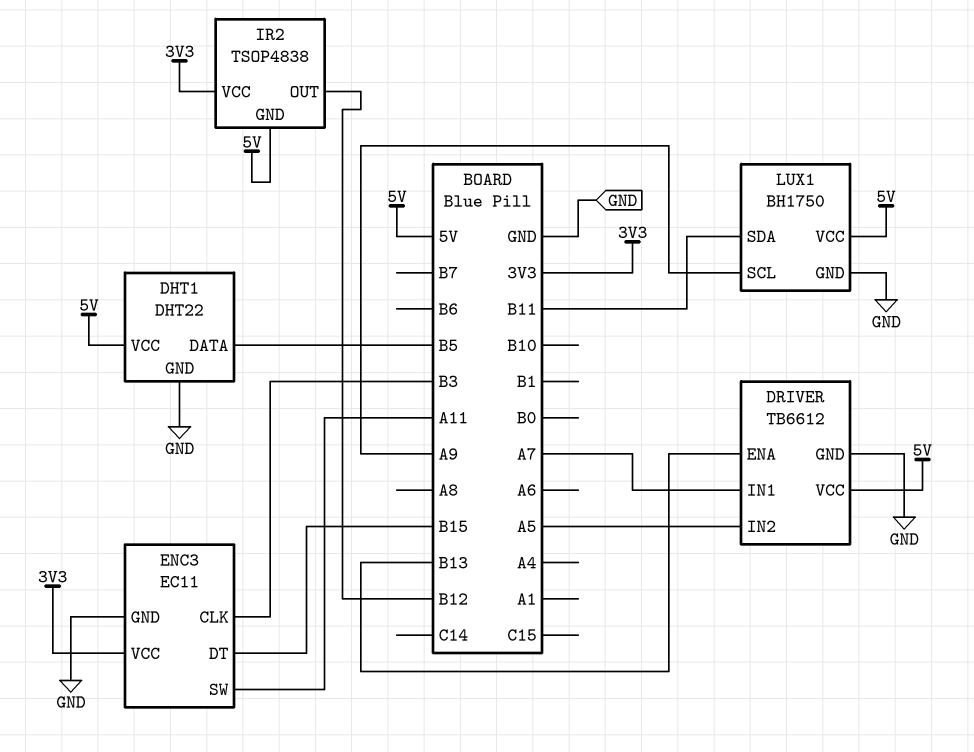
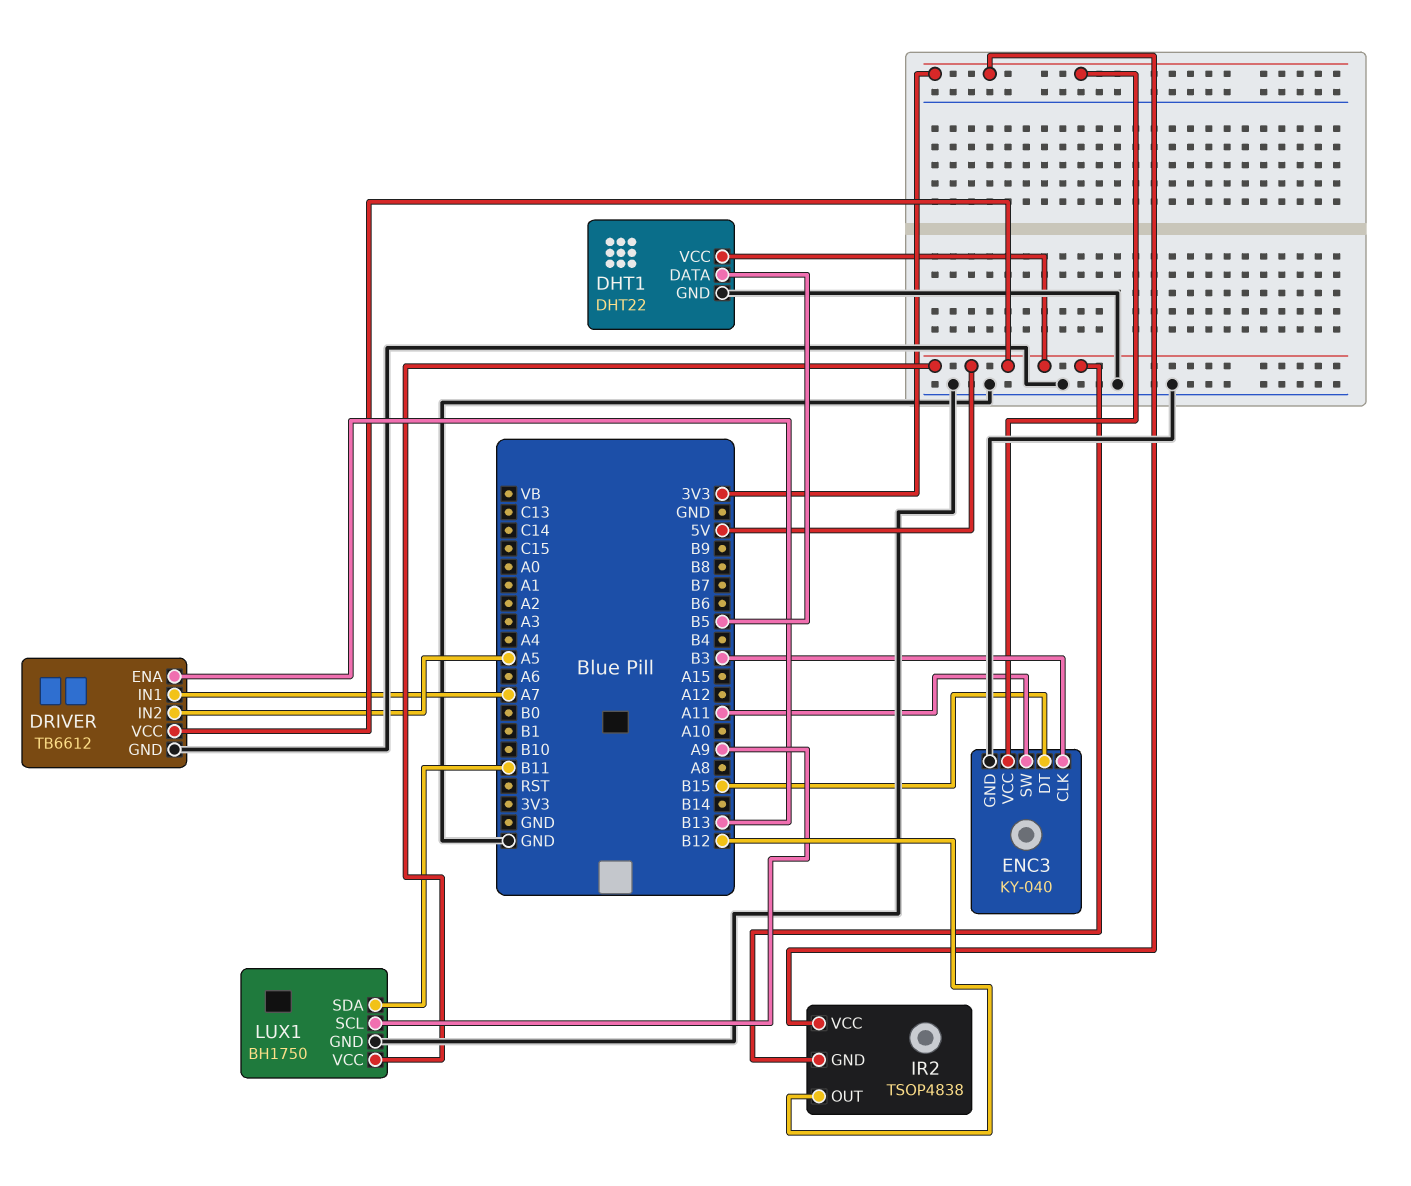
ENC3: EC11 -> KY-040

